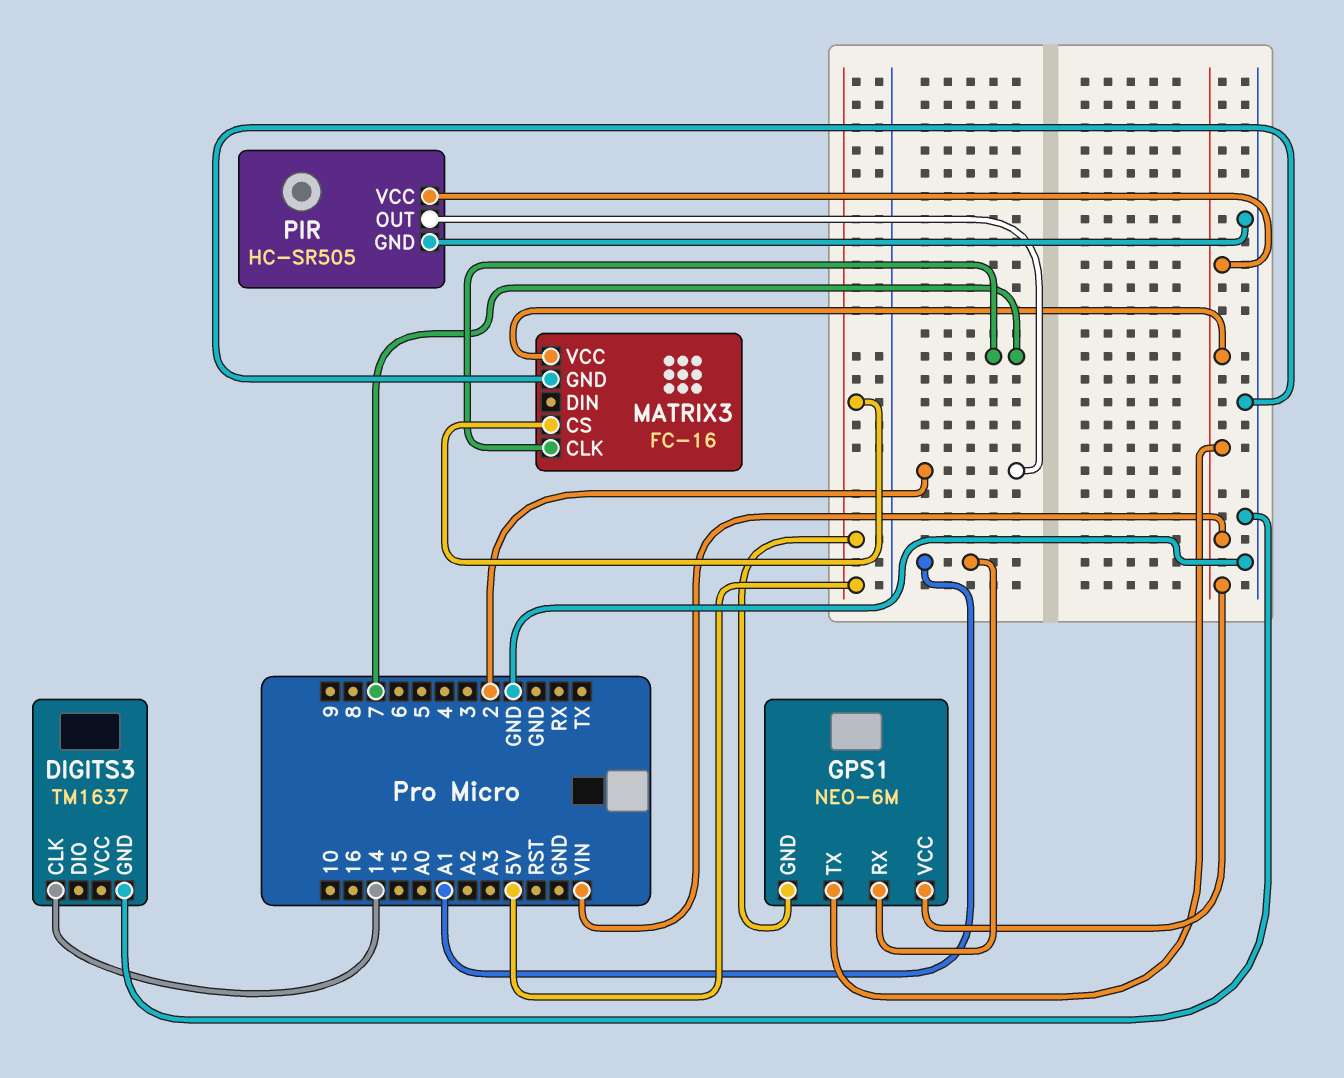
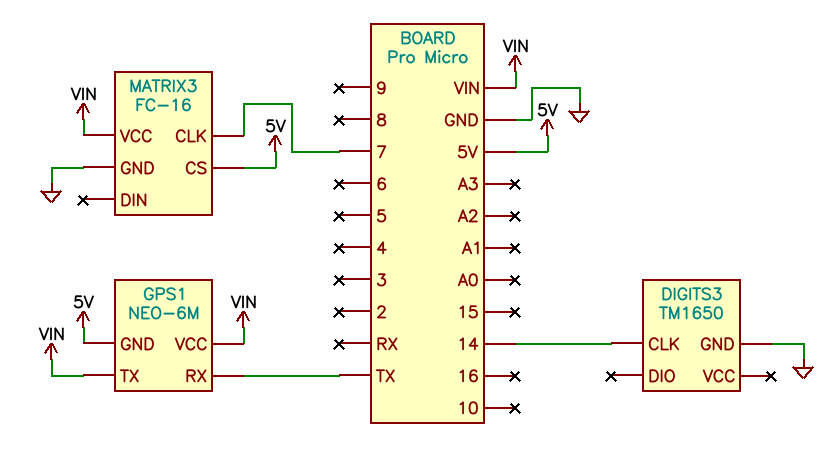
DIGITS3: TM1637 -> TM1650
GPS1 pin RX: A1 -> TX
PIR: HC-SR505 -> none
PIR pin GND: GND -> none
PIR pin OUT: 2 -> none
PIR pin VCC: VIN -> none

